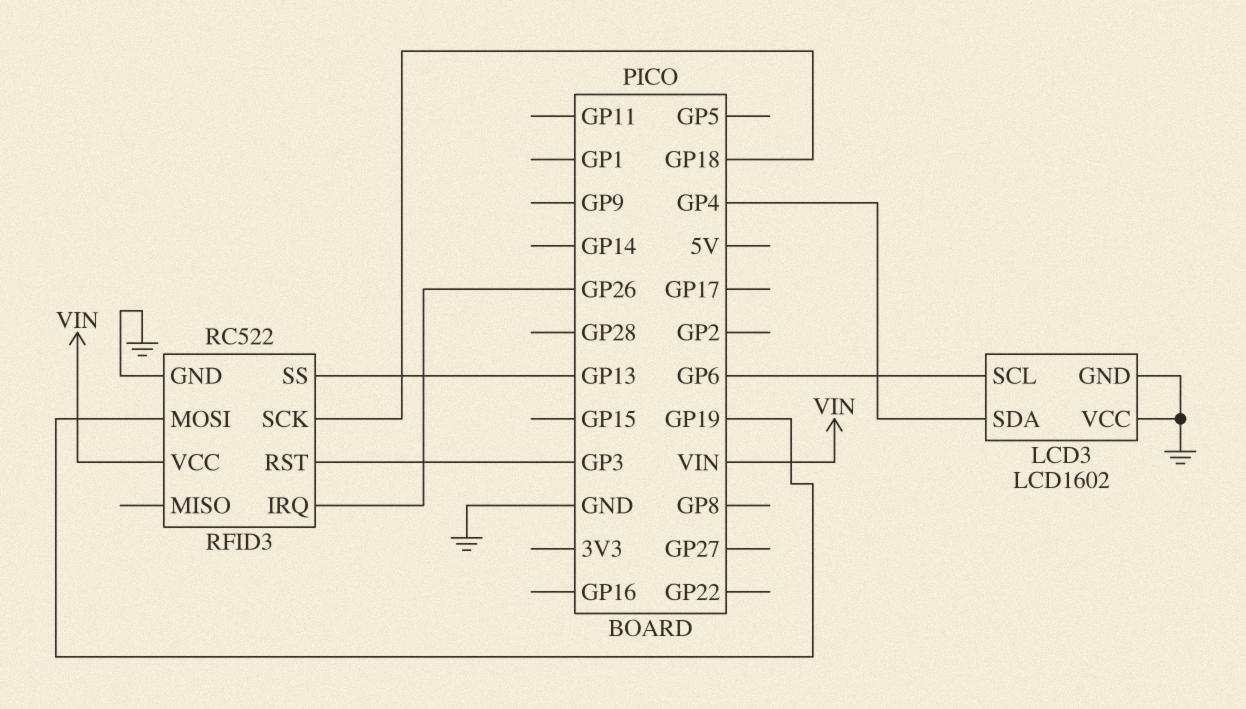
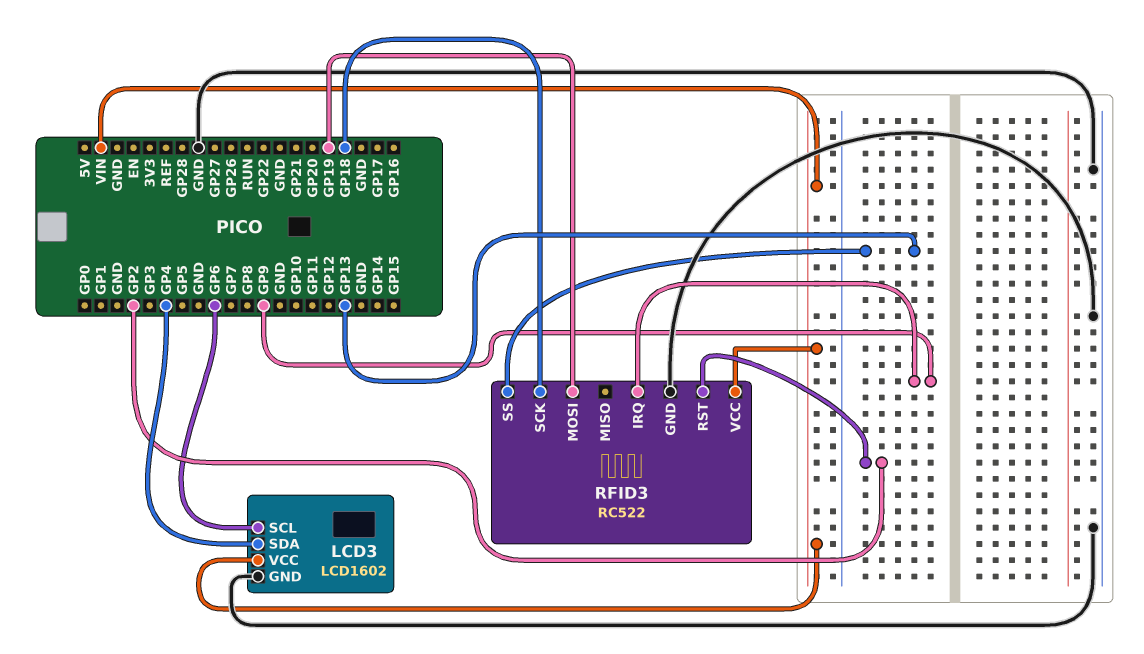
LCD3 pin VCC: GND -> VIN
RFID3 pin IRQ: GP26 -> GP9
RFID3 pin RST: GP3 -> GP2

